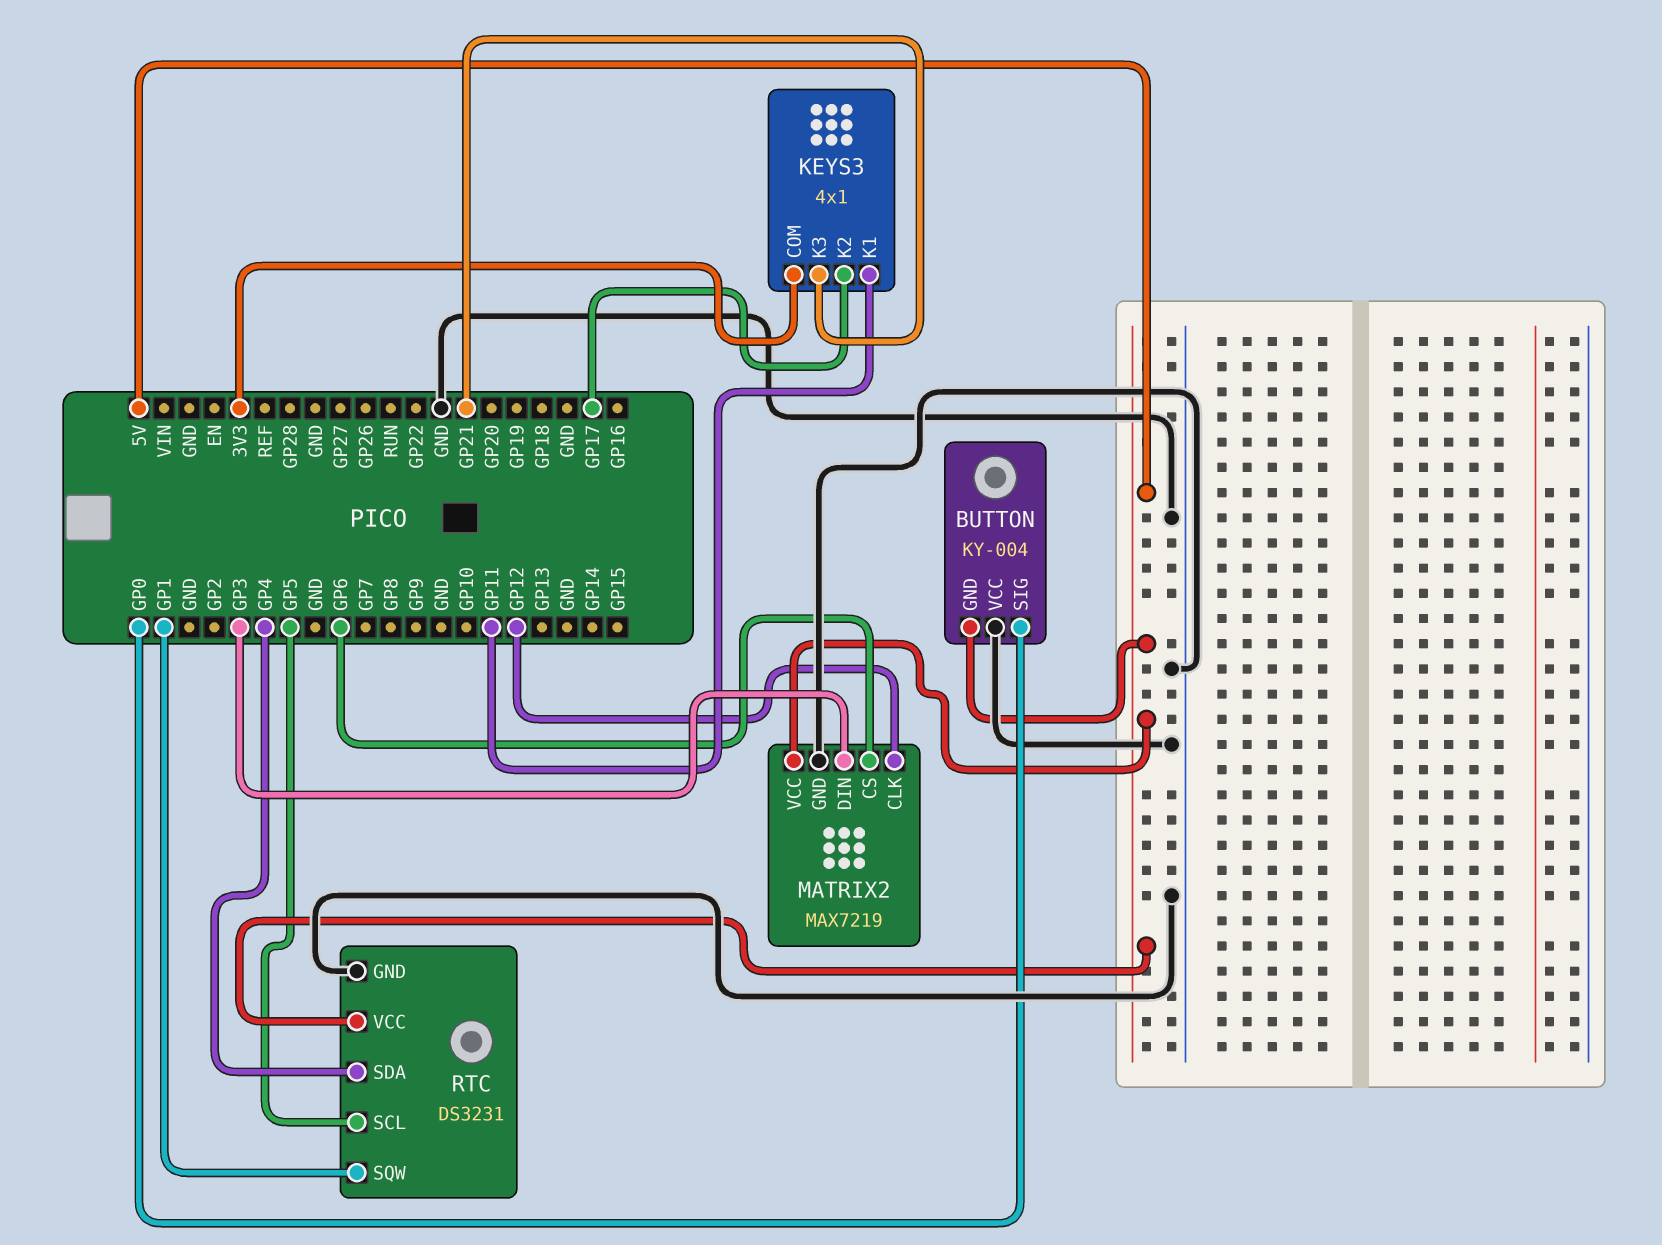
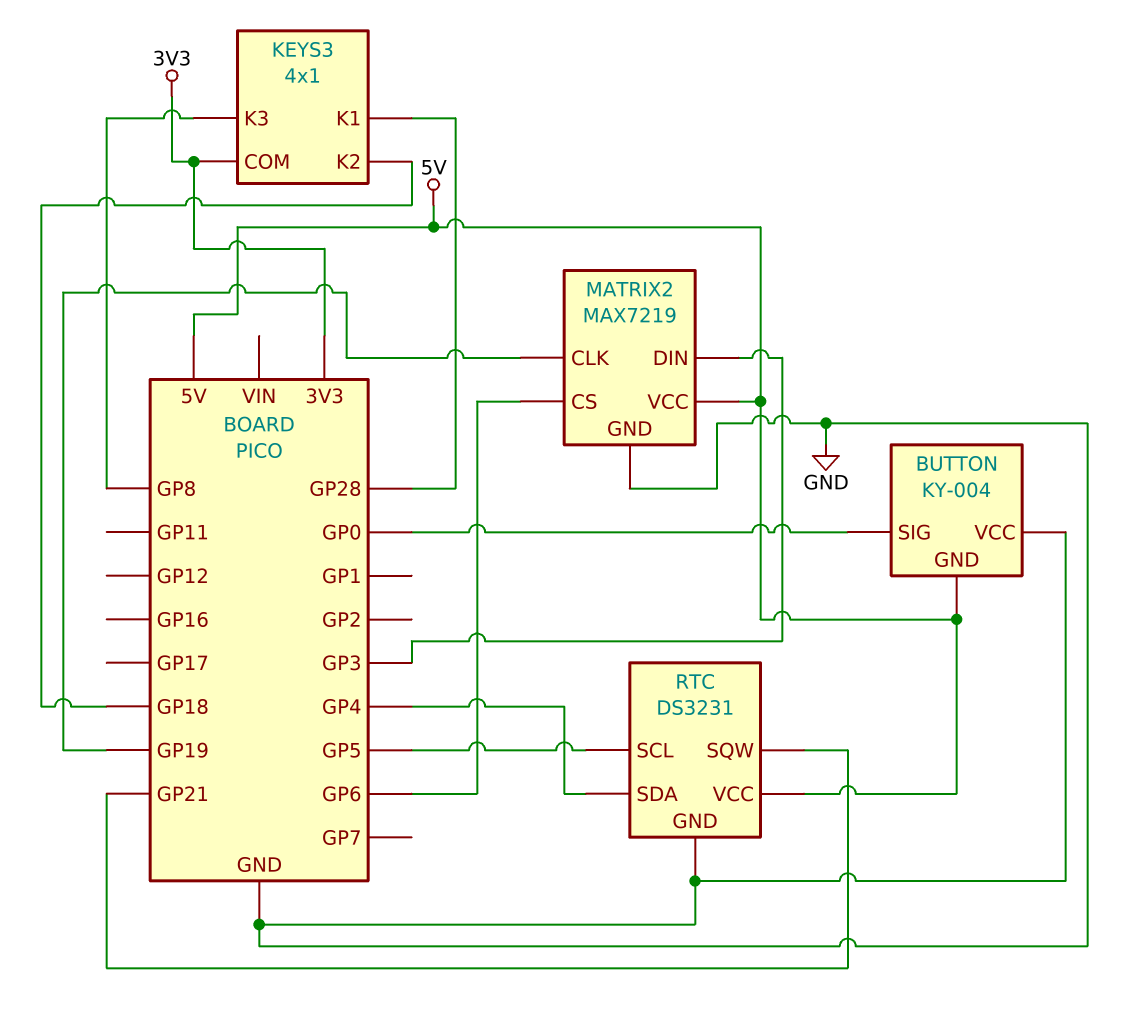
KEYS3 pin K1: GP11 -> GP28
KEYS3 pin K2: GP17 -> GP18
KEYS3 pin K3: GP21 -> GP8
MATRIX2 pin CLK: GP12 -> GP19
RTC pin SQW: GP1 -> GP21

